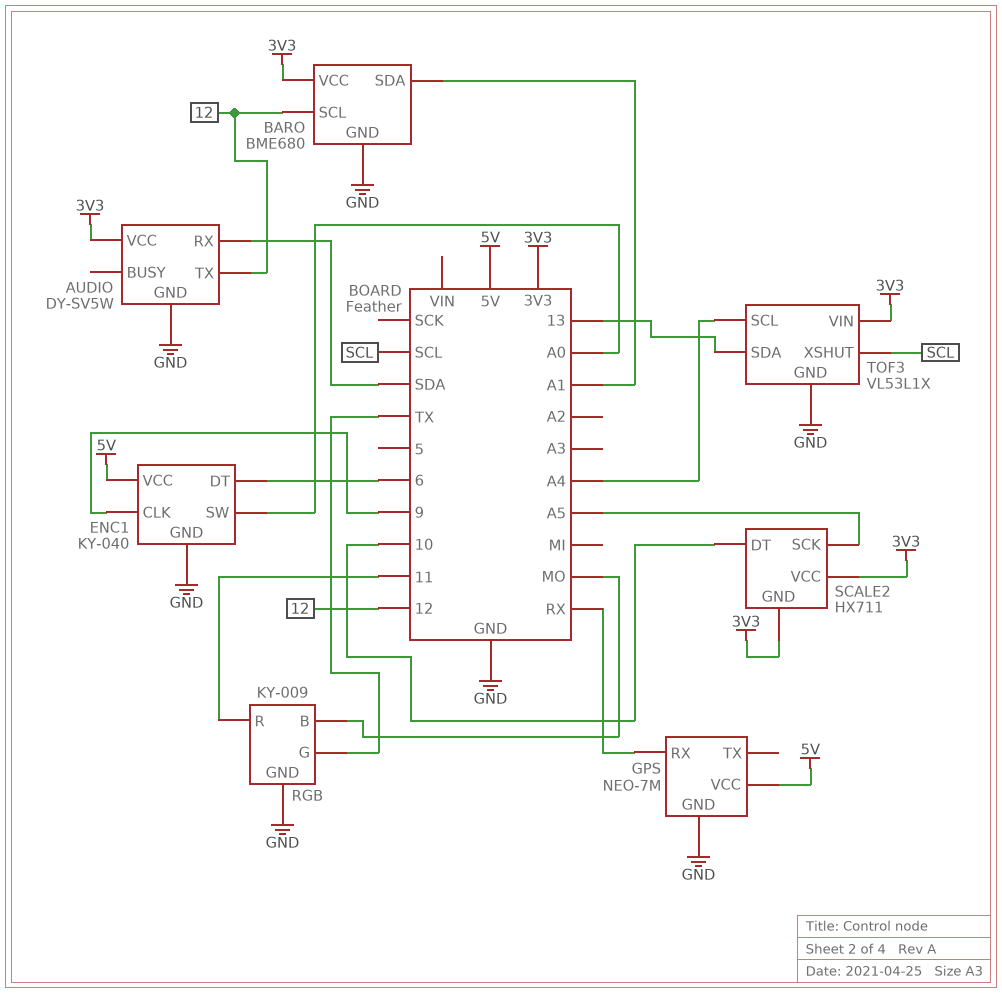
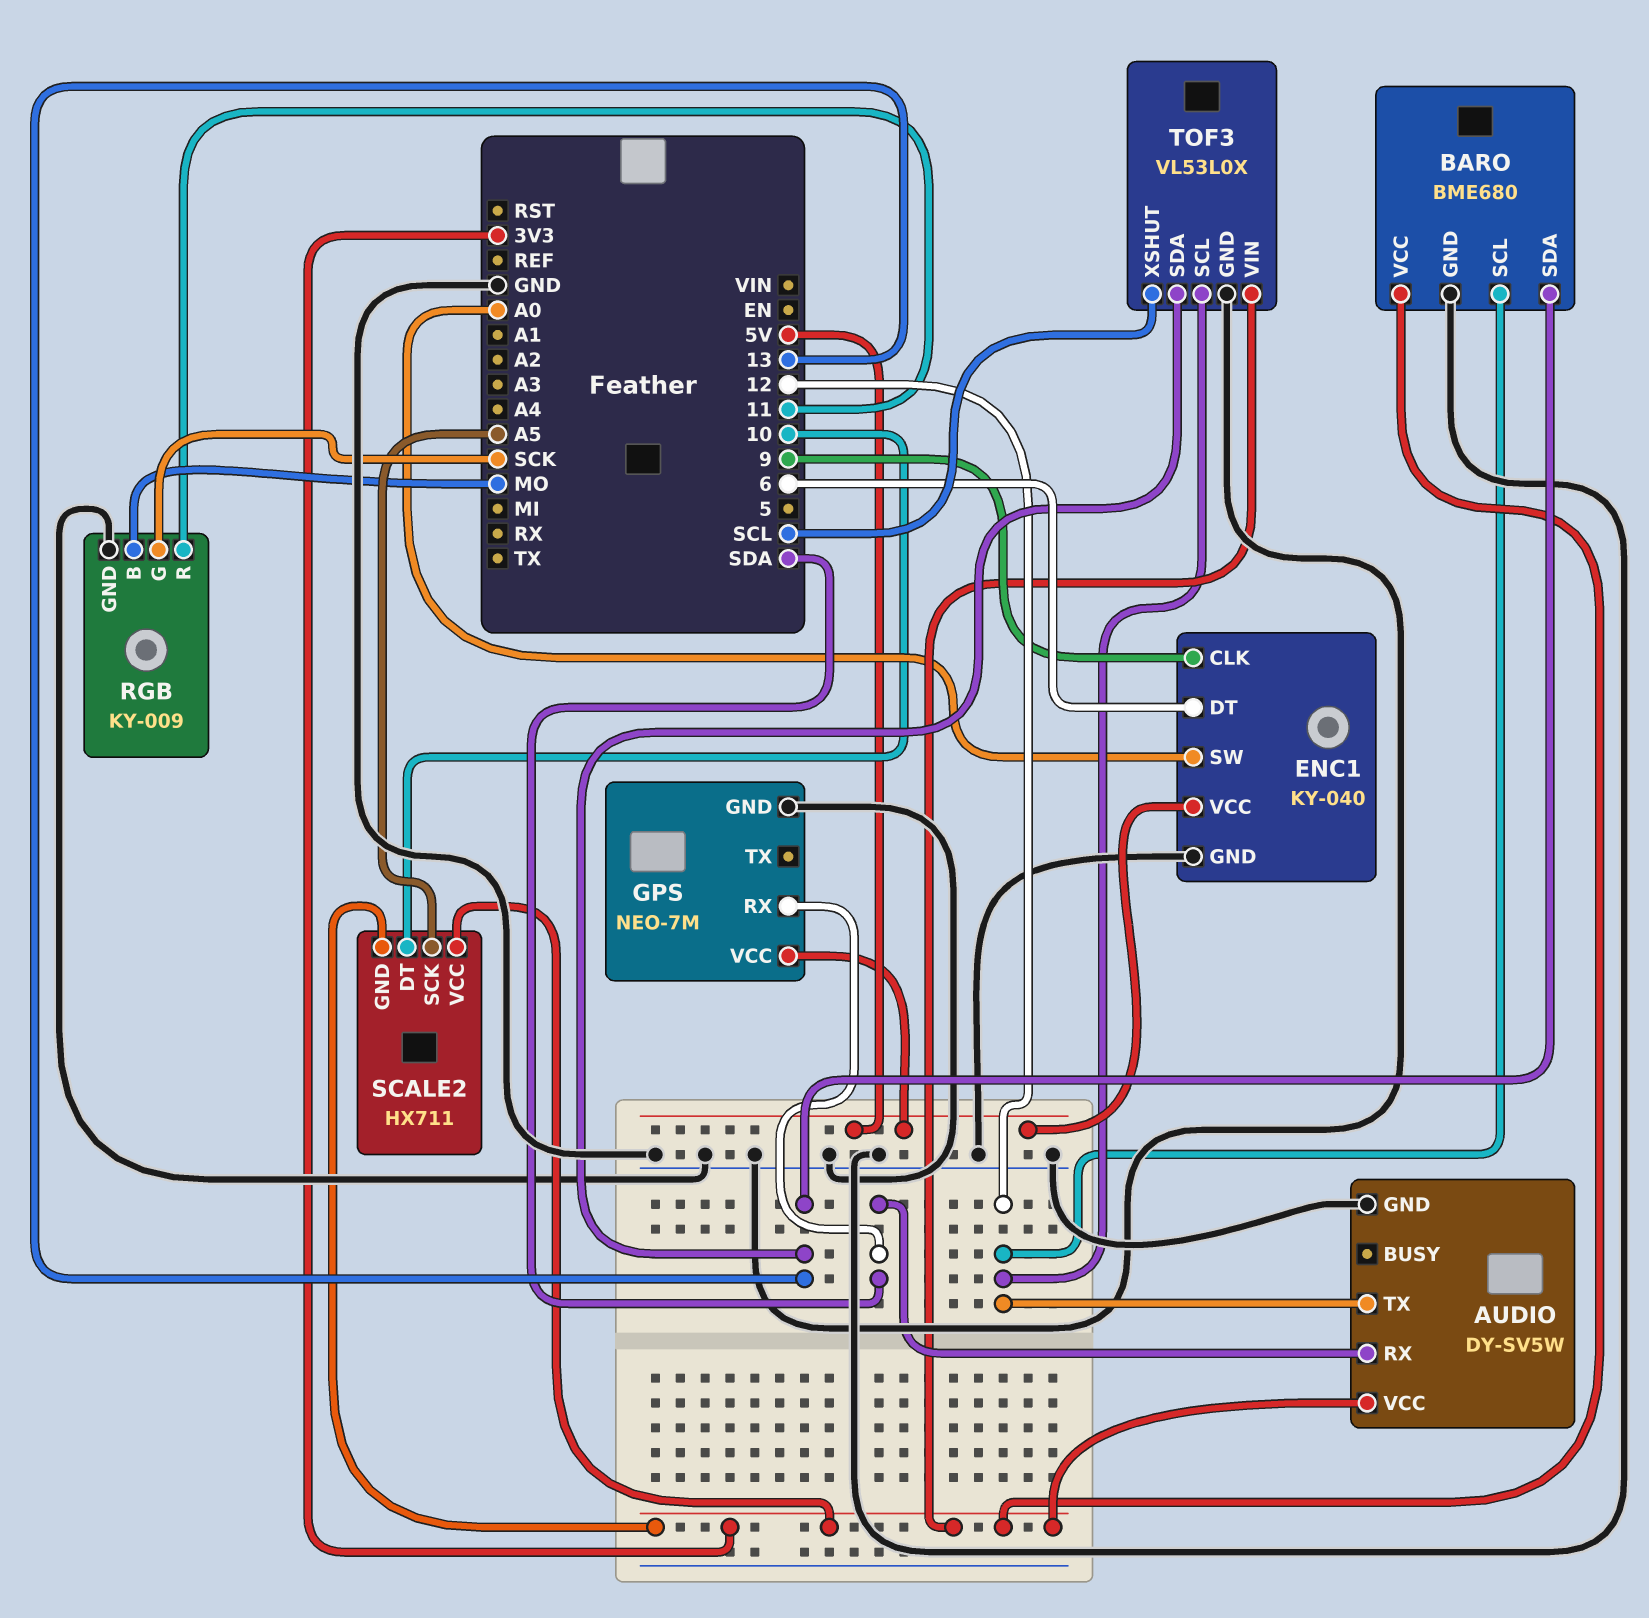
BARO pin SDA: A1 -> 13
GPS pin RX: RX -> SDA
RGB pin G: TX -> SCK
TOF3: VL53L1X -> VL53L0X
TOF3 pin SCL: A4 -> 12

